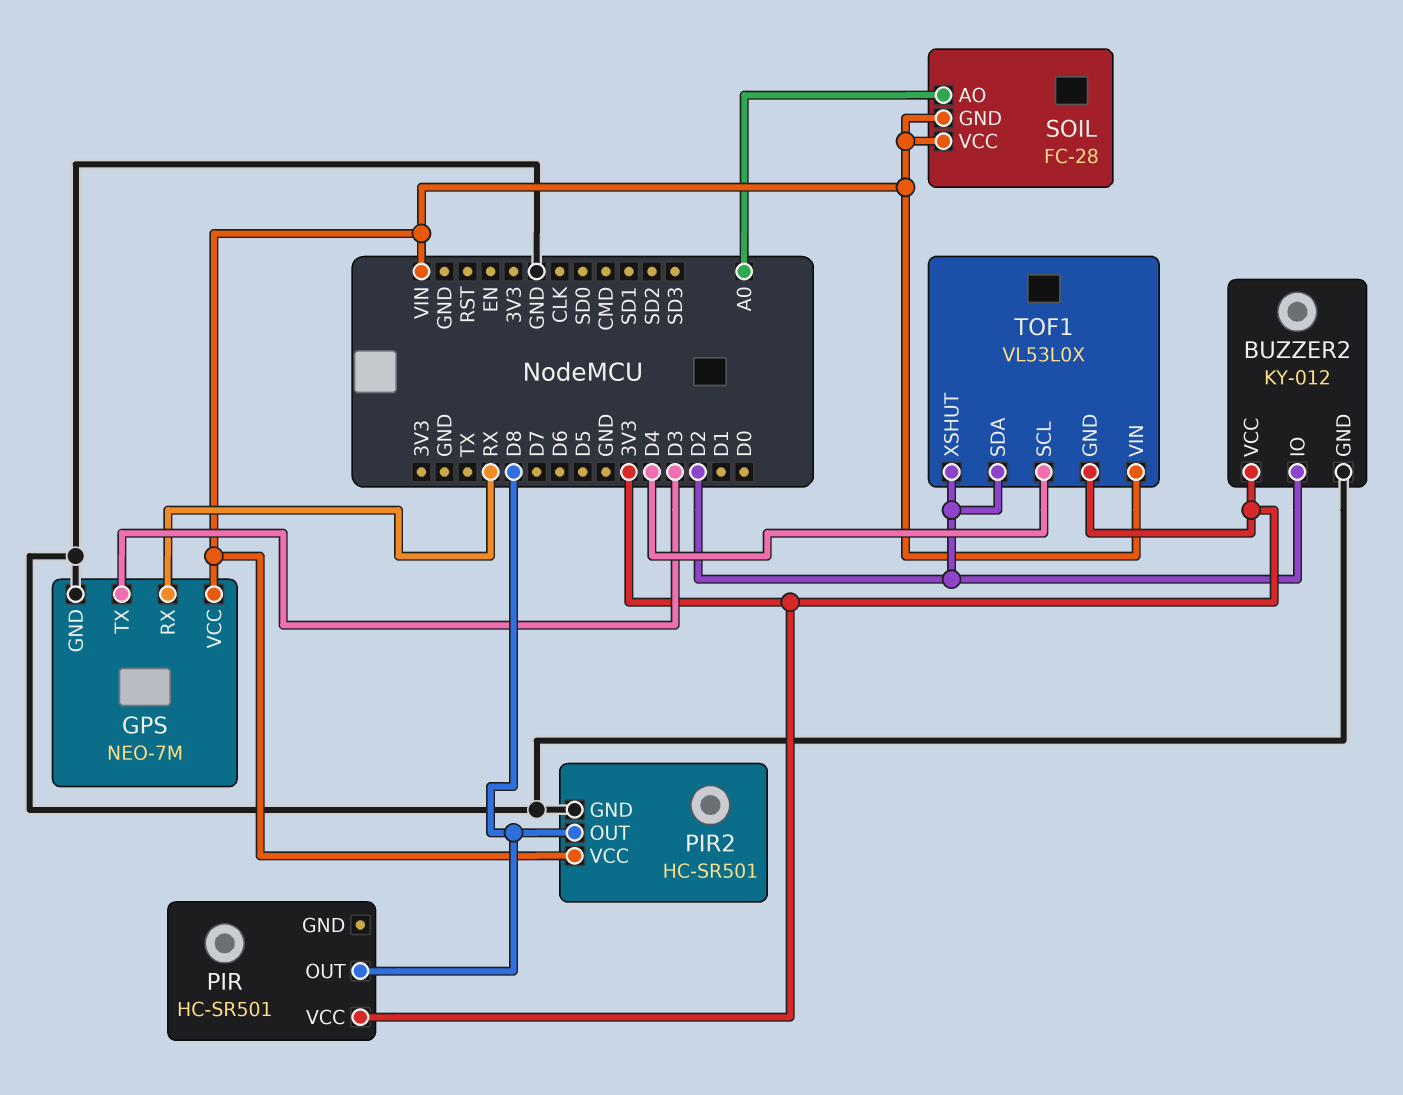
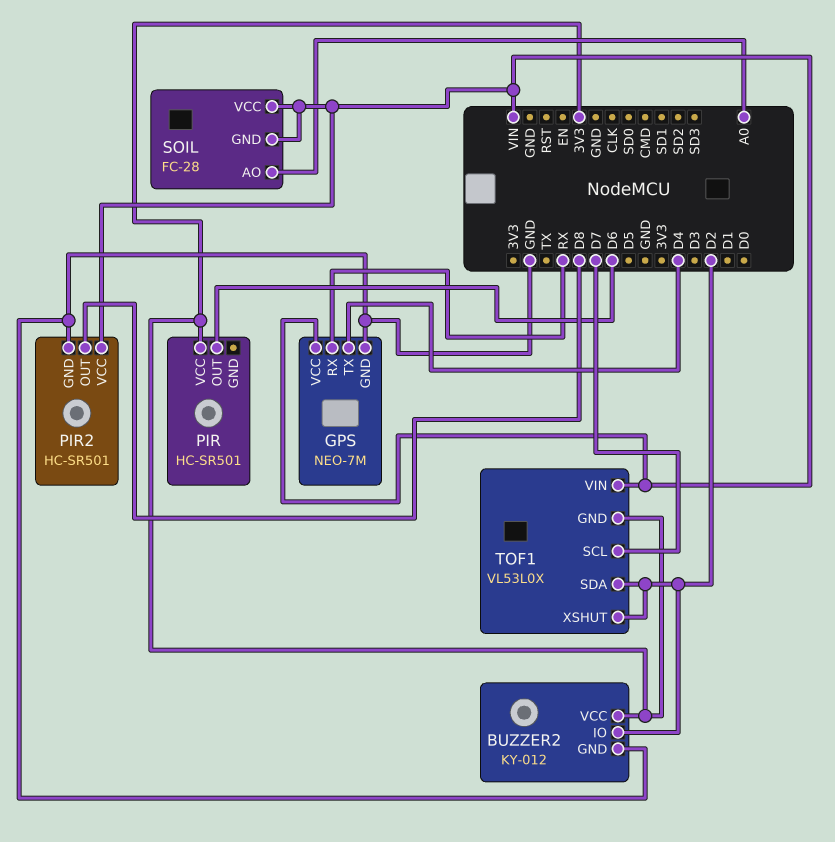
GPS pin TX: D3 -> D4
PIR pin OUT: D8 -> D6
TOF1 pin SCL: D4 -> D7

